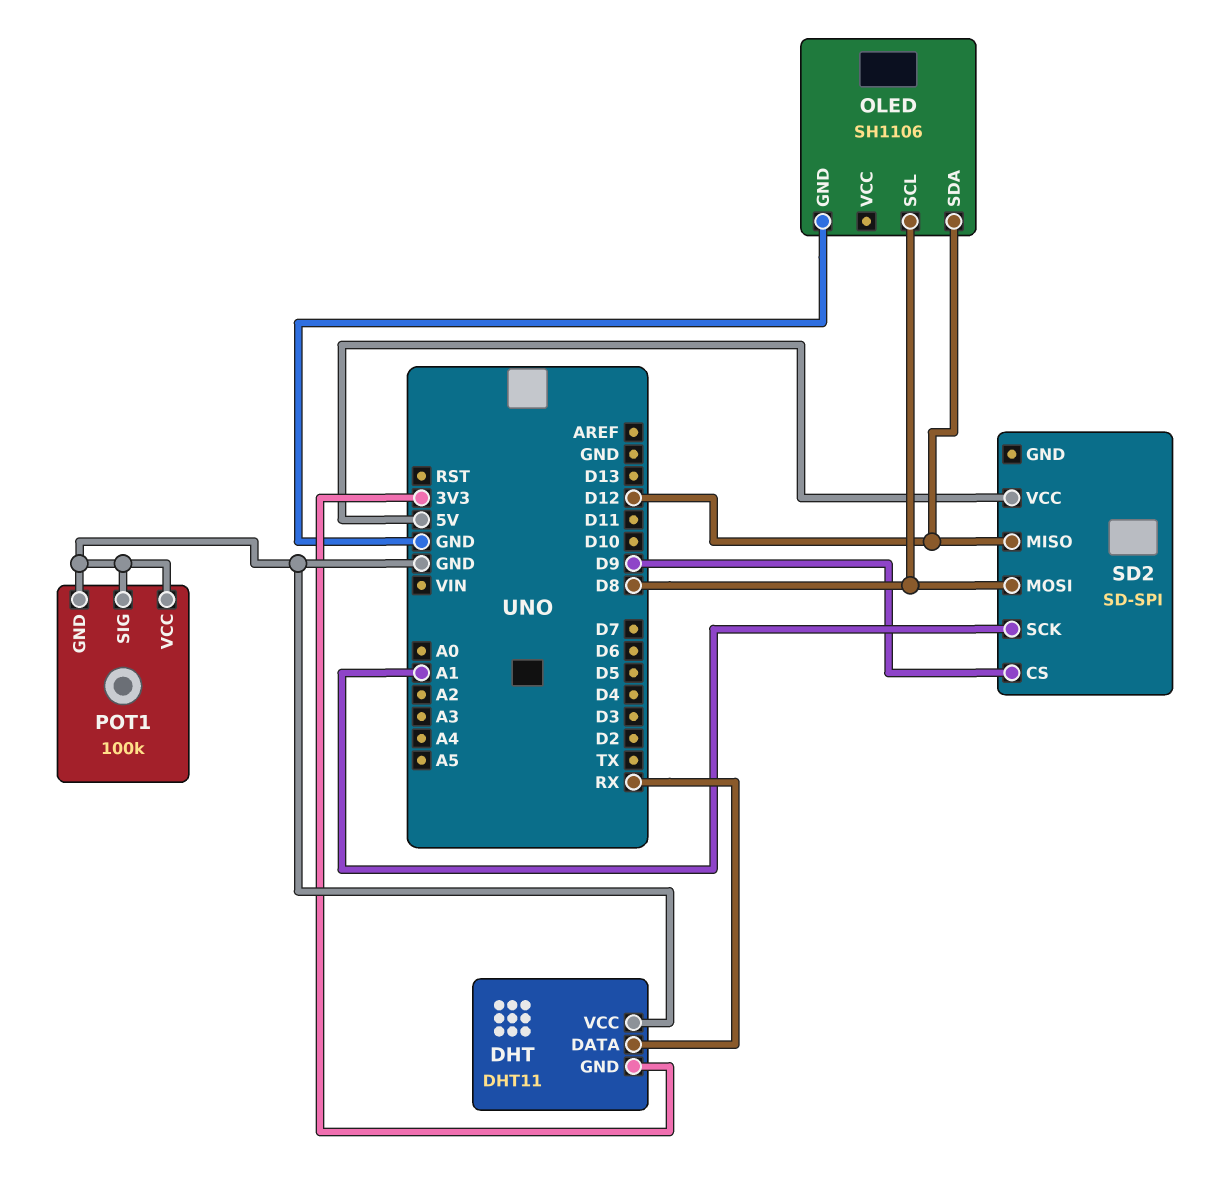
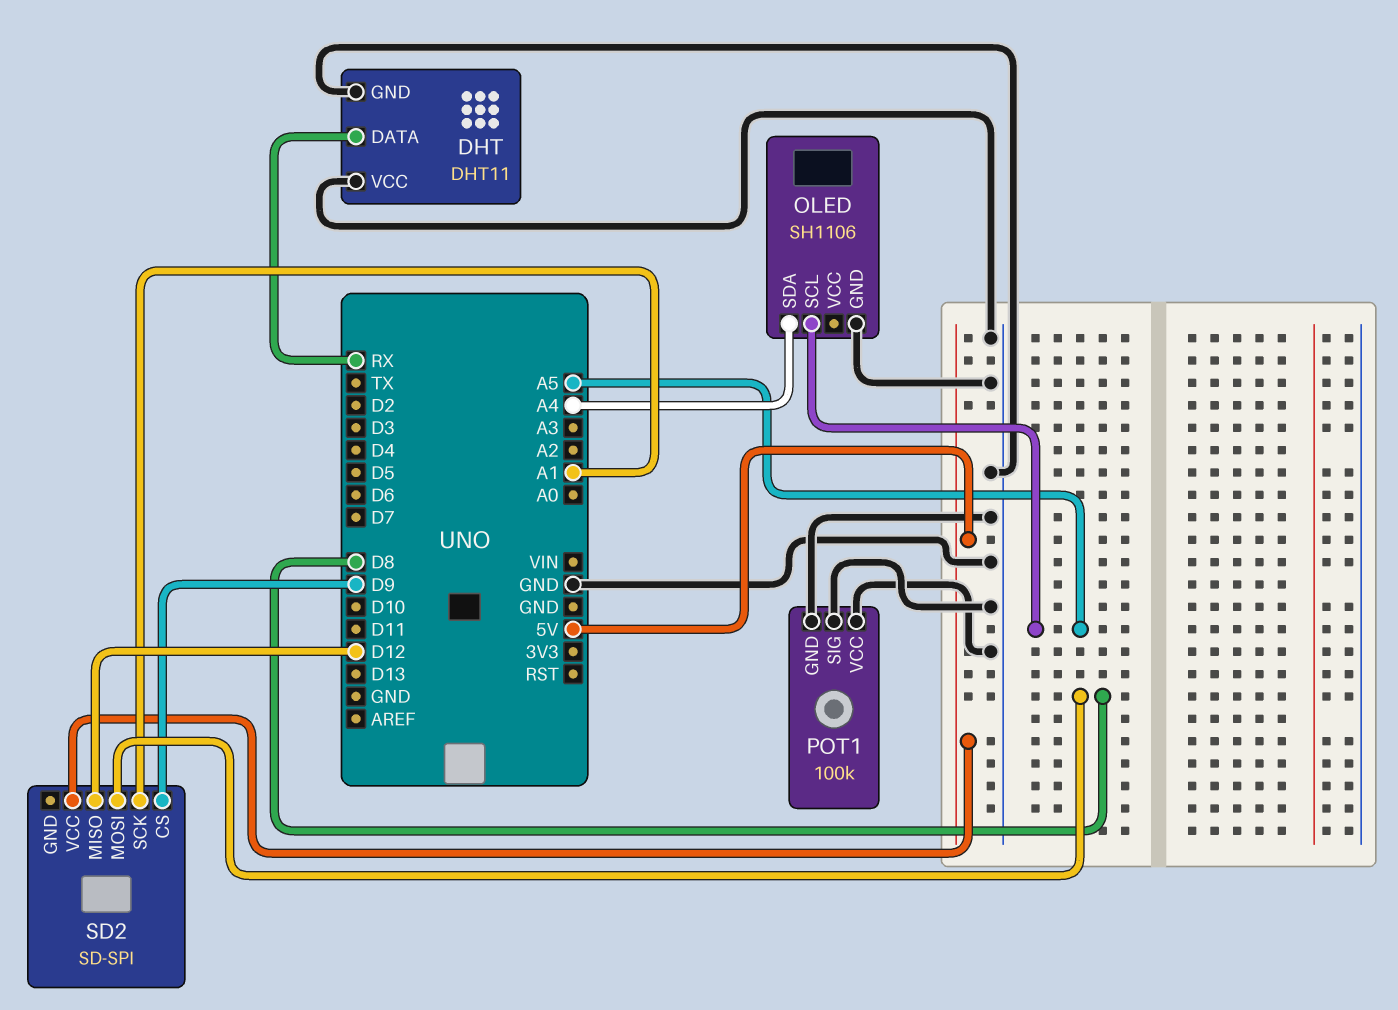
DHT pin GND: 3V3 -> GND
OLED pin SCL: D8 -> A5
OLED pin SDA: D12 -> A4

